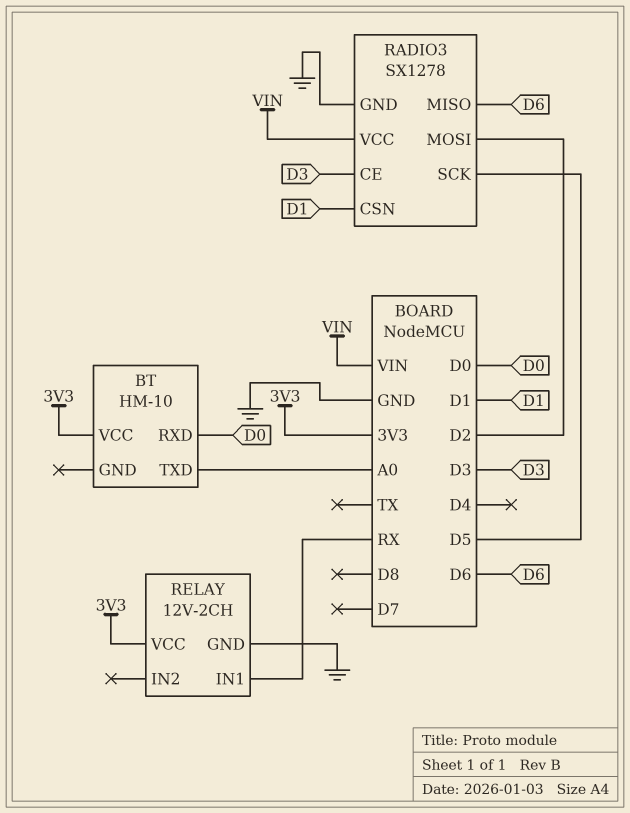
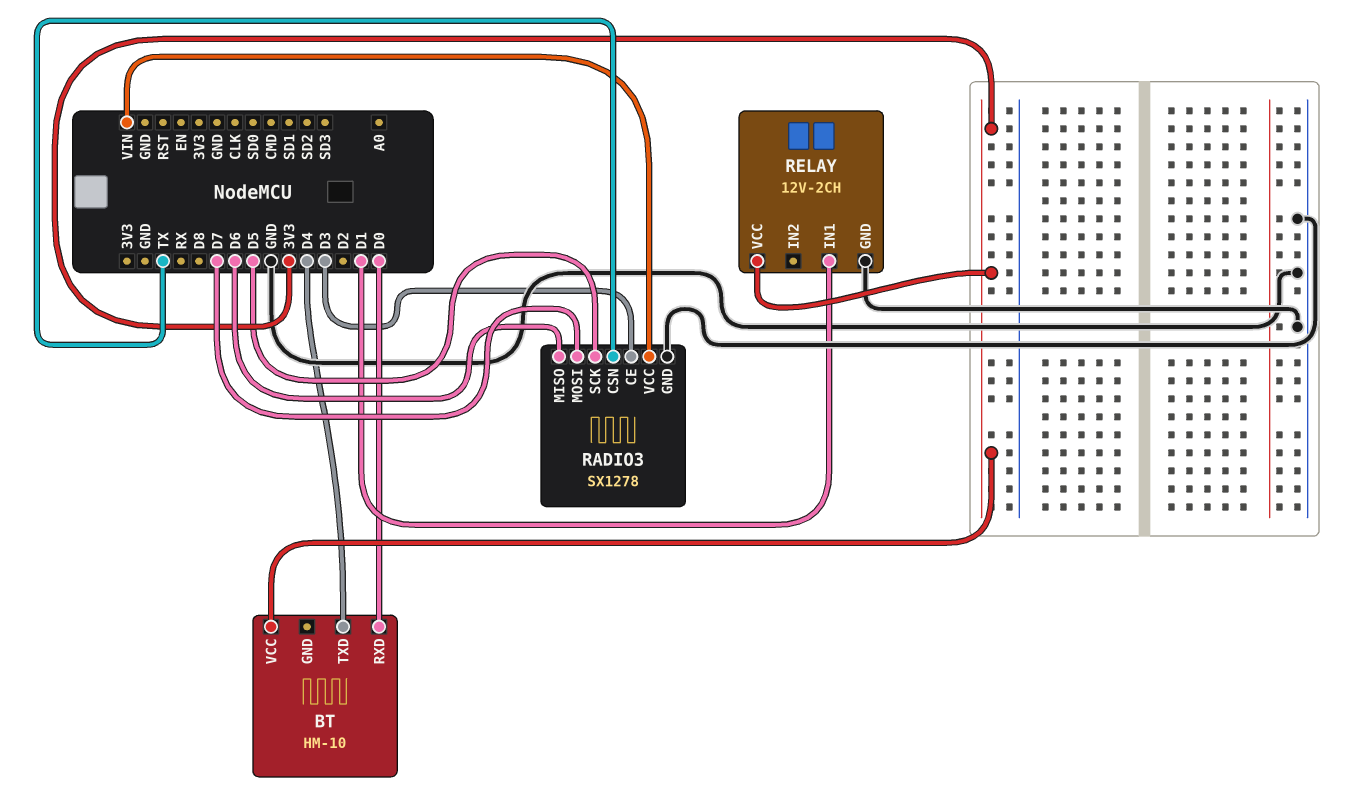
BT pin TXD: A0 -> D4
RADIO3 pin CSN: D1 -> TX
RADIO3 pin MOSI: D2 -> D7
RELAY pin IN1: RX -> D1

